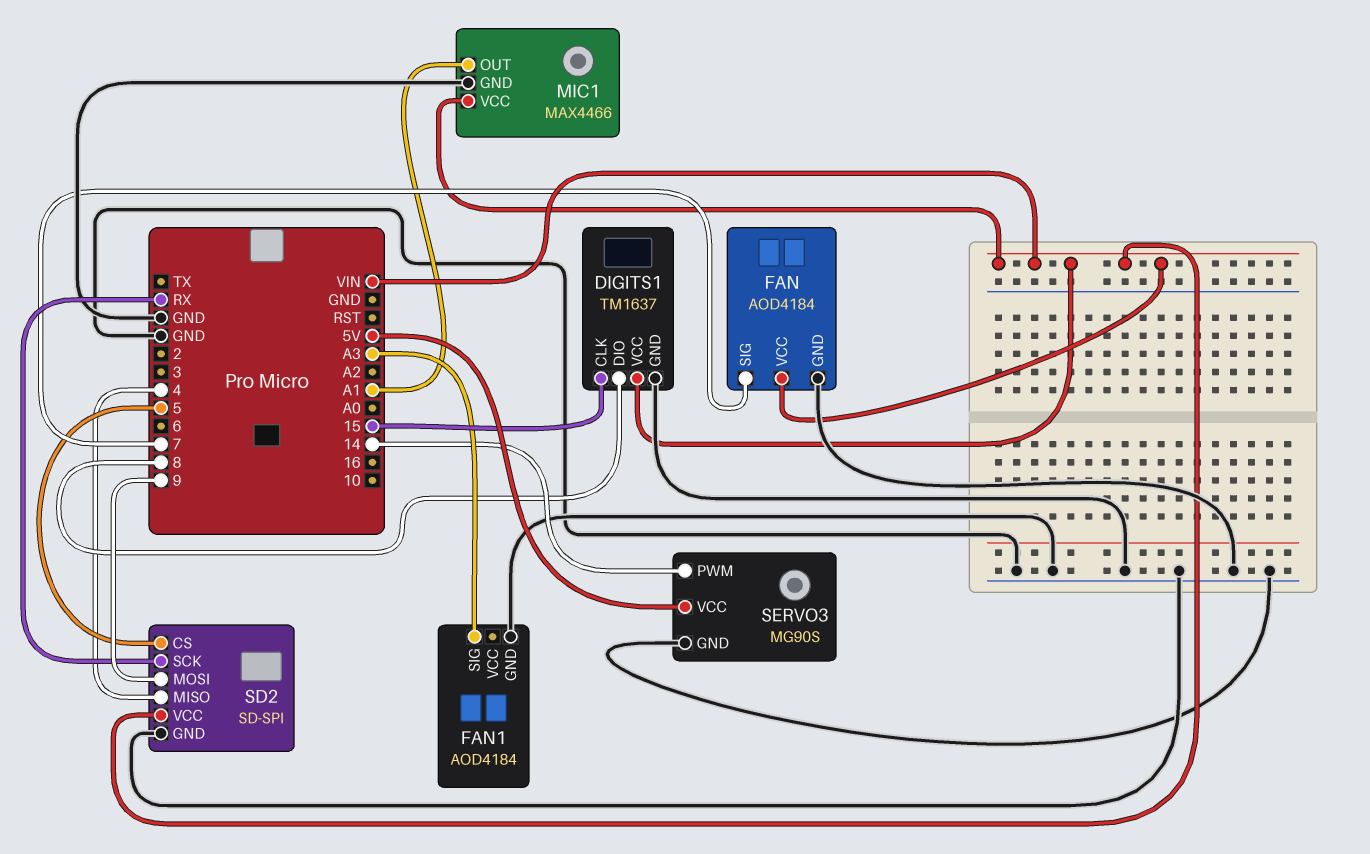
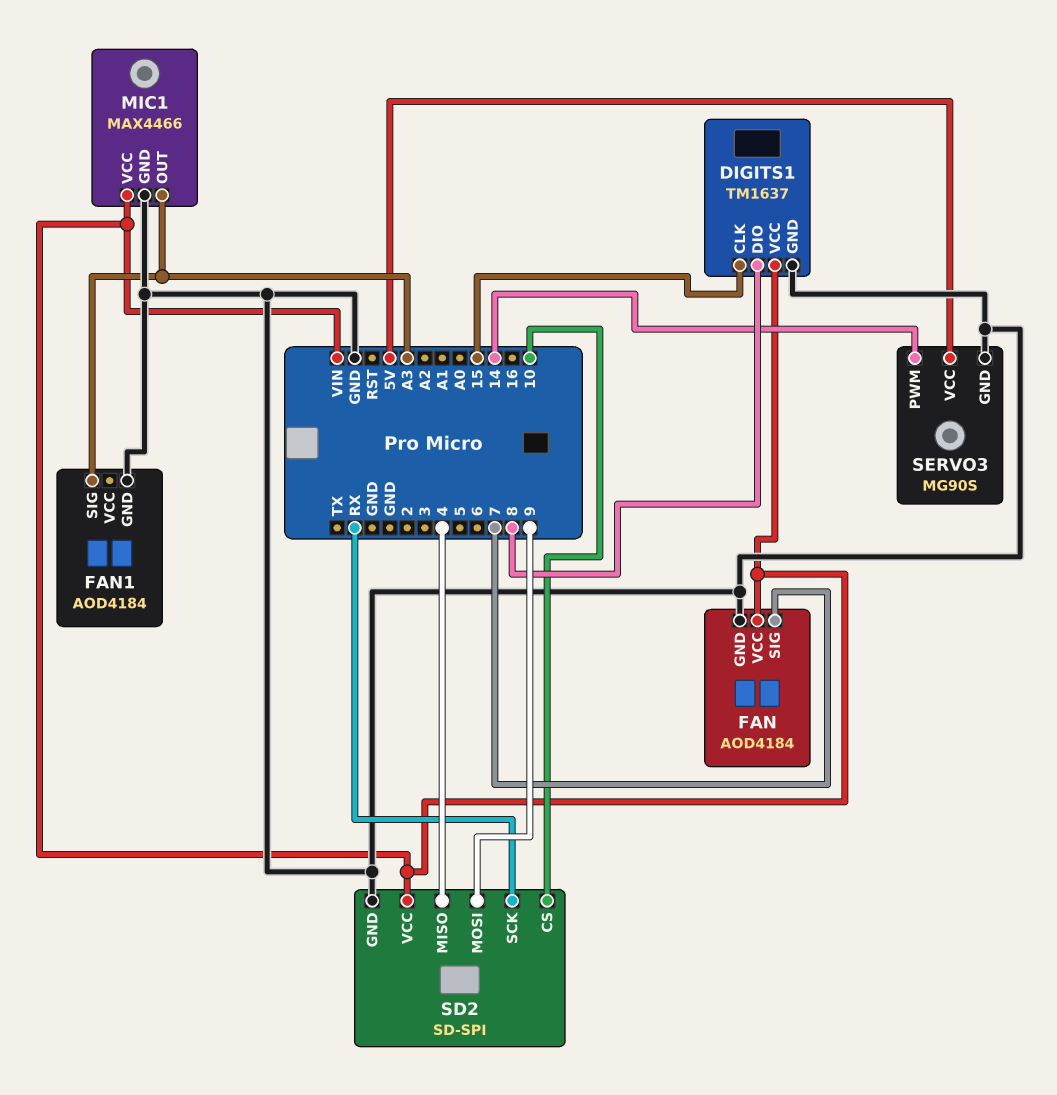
MIC1 pin OUT: A1 -> A3
SD2 pin CS: 5 -> 10

